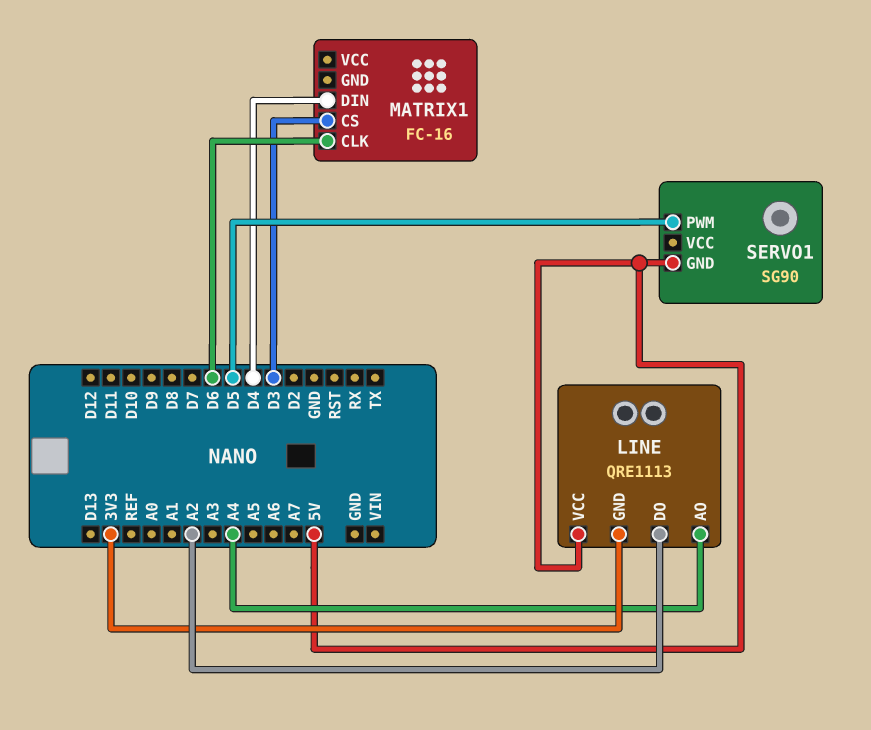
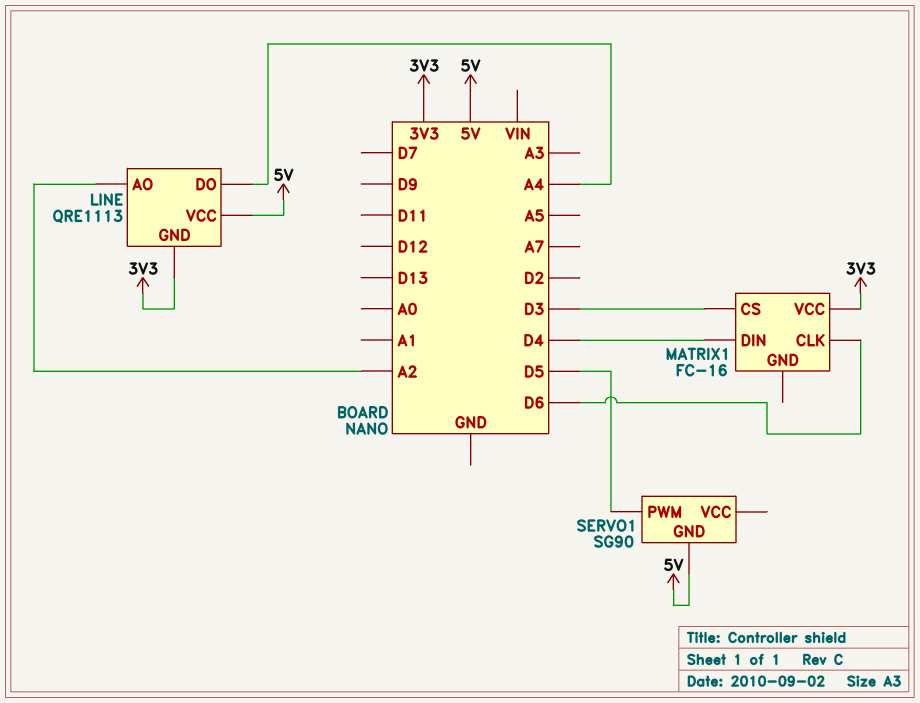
LINE pin AO: A4 -> A2
LINE pin DO: A2 -> A4
MATRIX1 pin VCC: none -> 3V3

